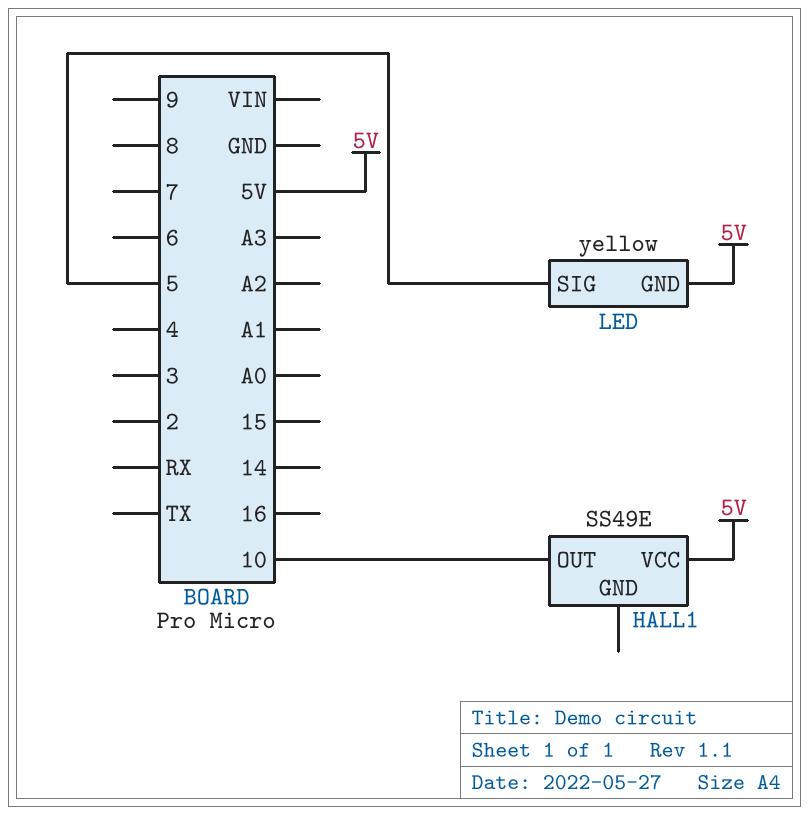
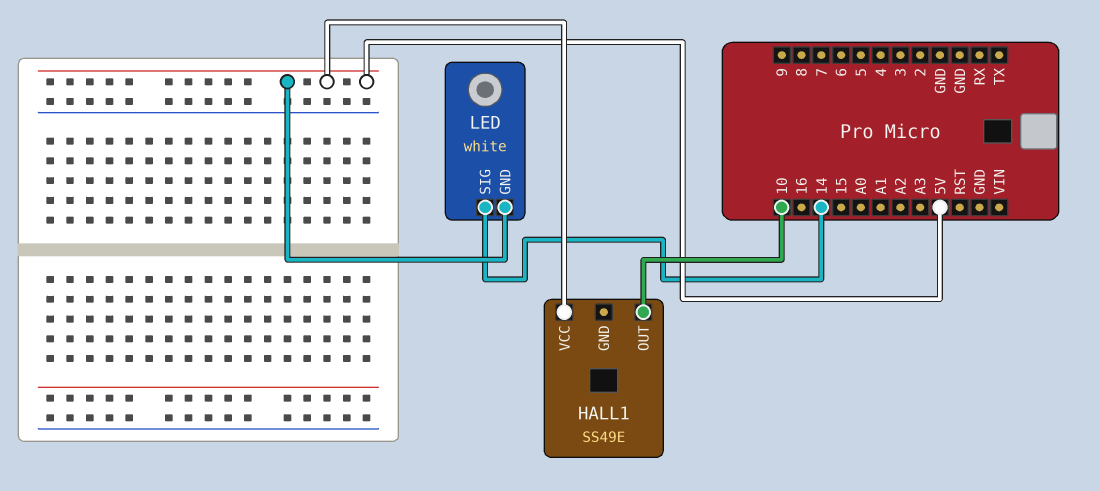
LED: yellow -> white
LED pin SIG: 5 -> 14

